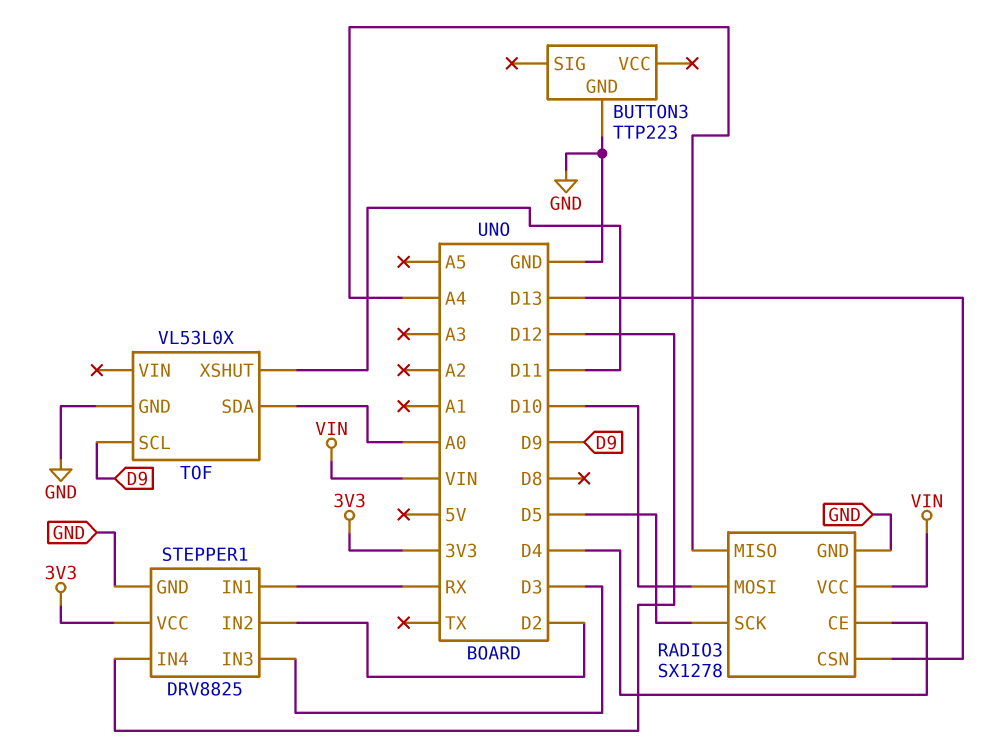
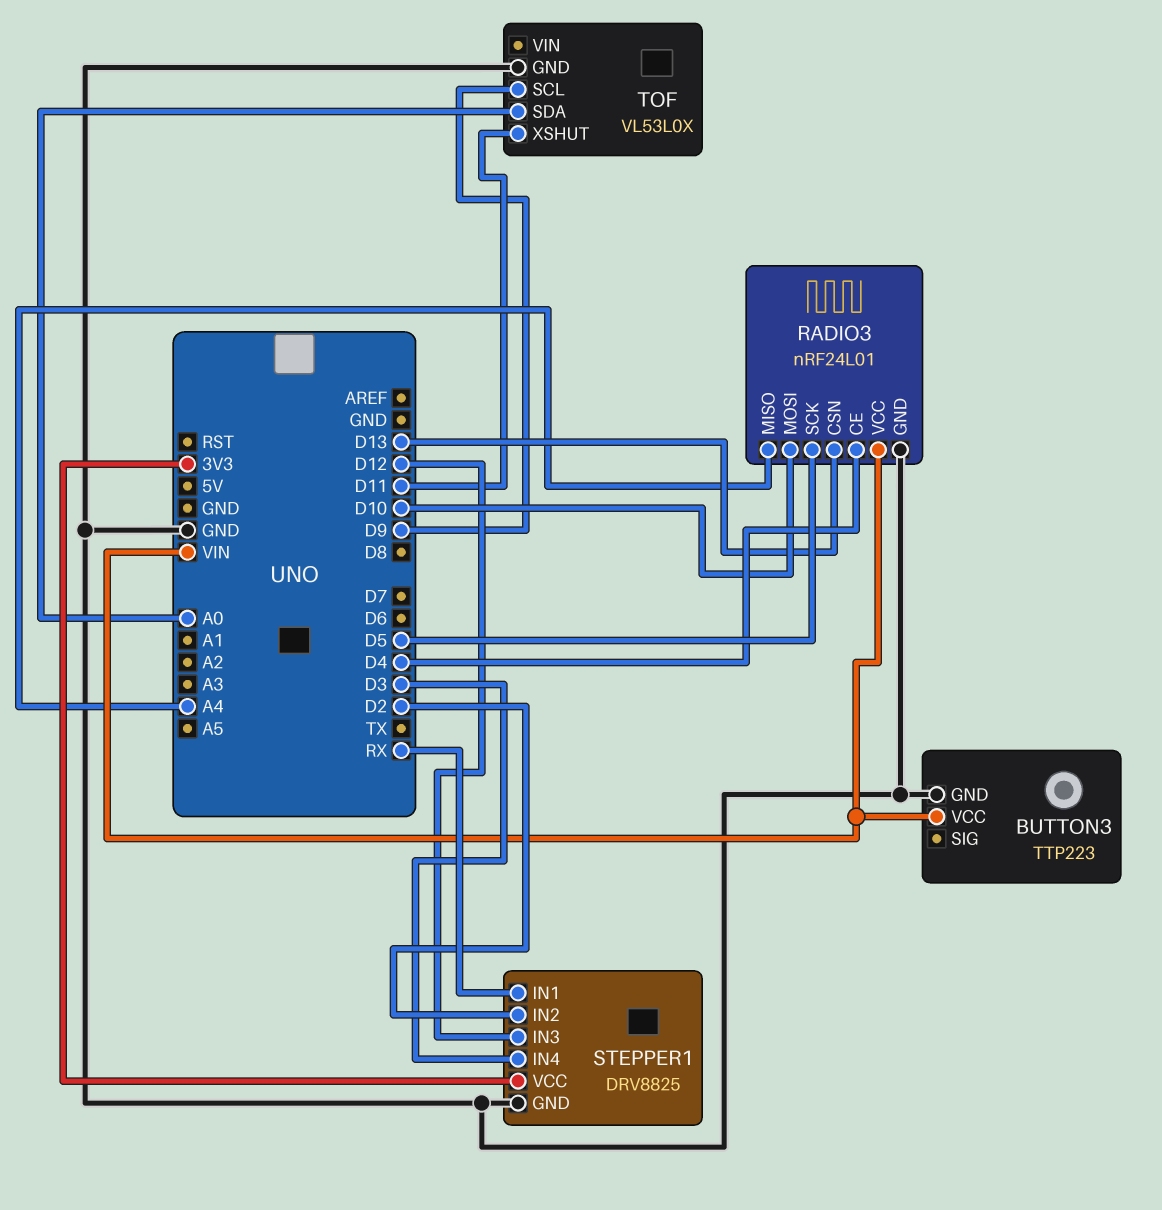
BUTTON3 pin VCC: none -> VIN
RADIO3: SX1278 -> nRF24L01
STEPPER1 pin IN3: D3 -> D12
STEPPER1 pin IN4: D12 -> D3

